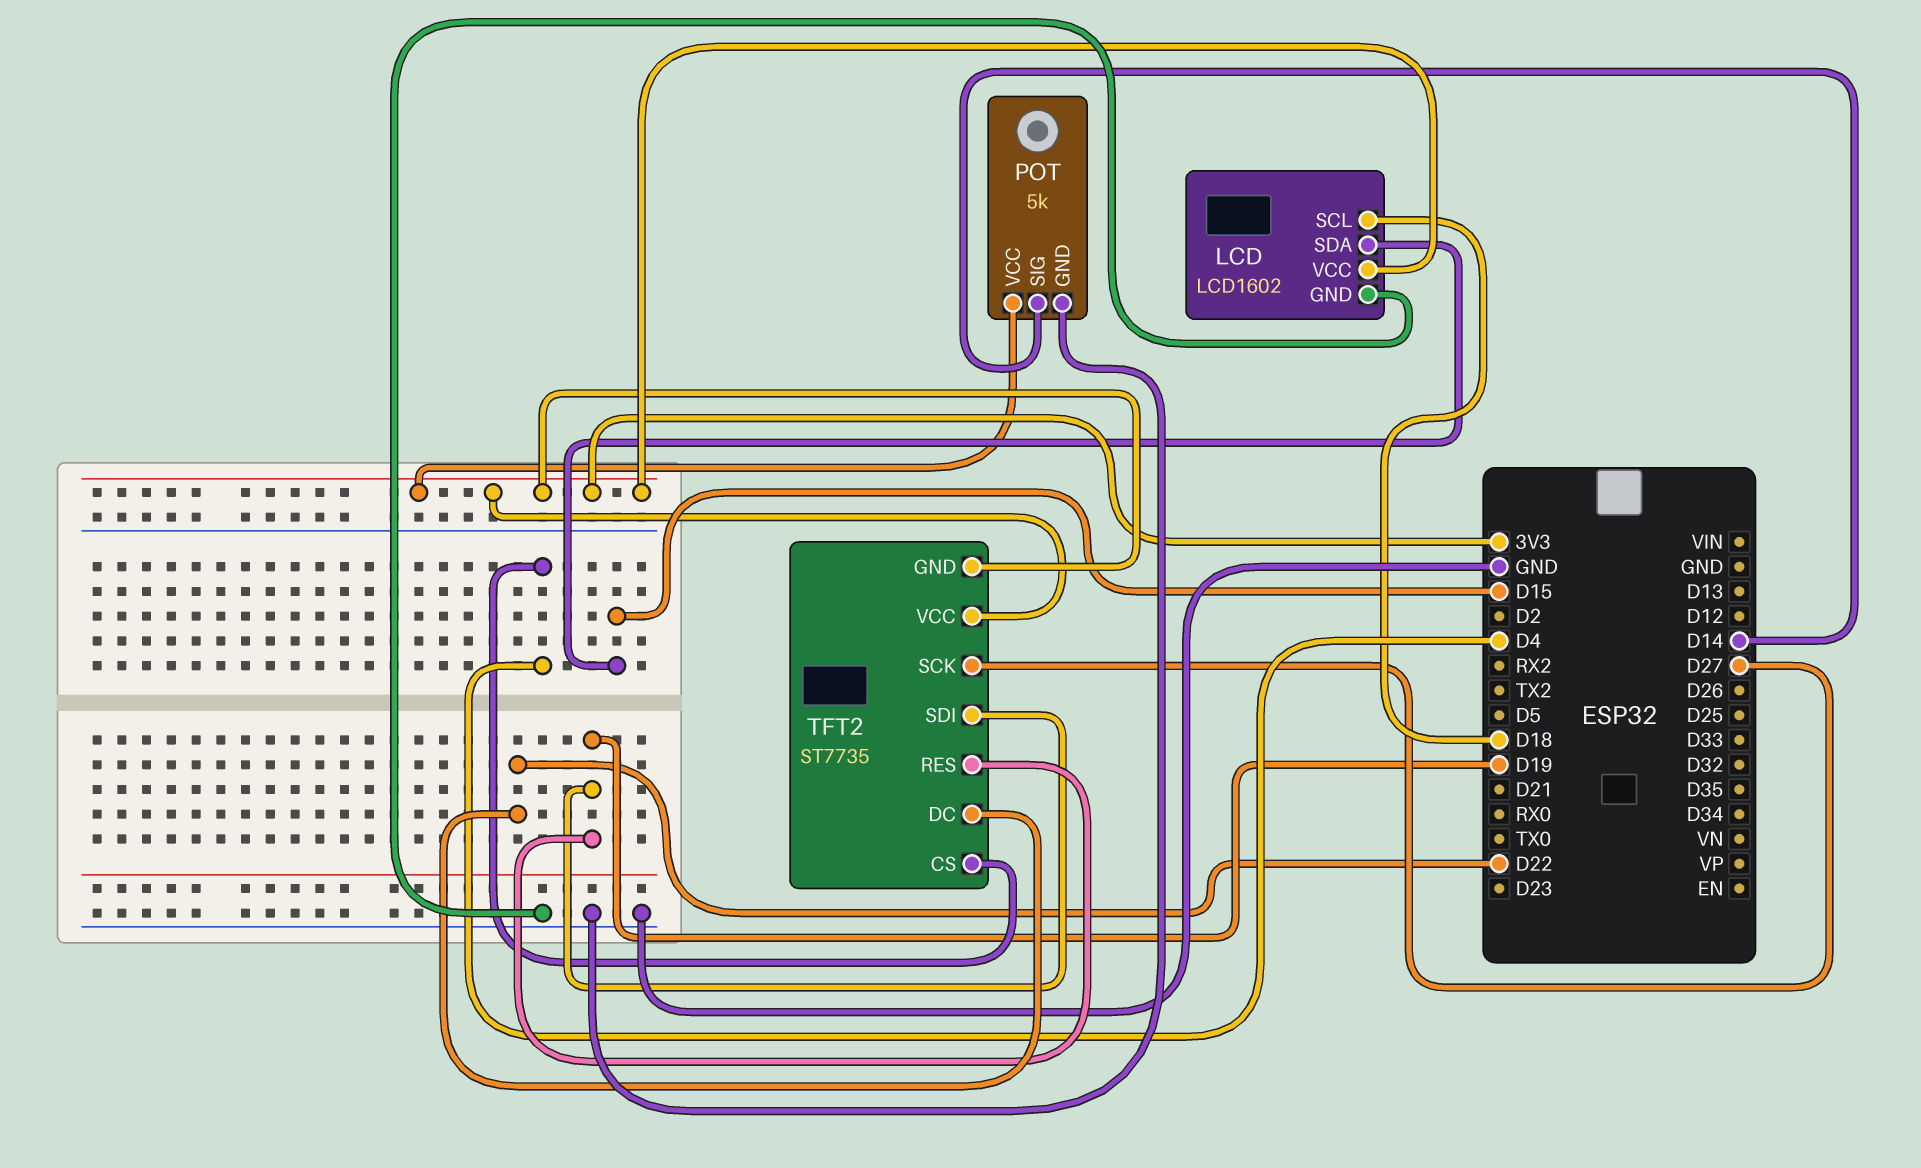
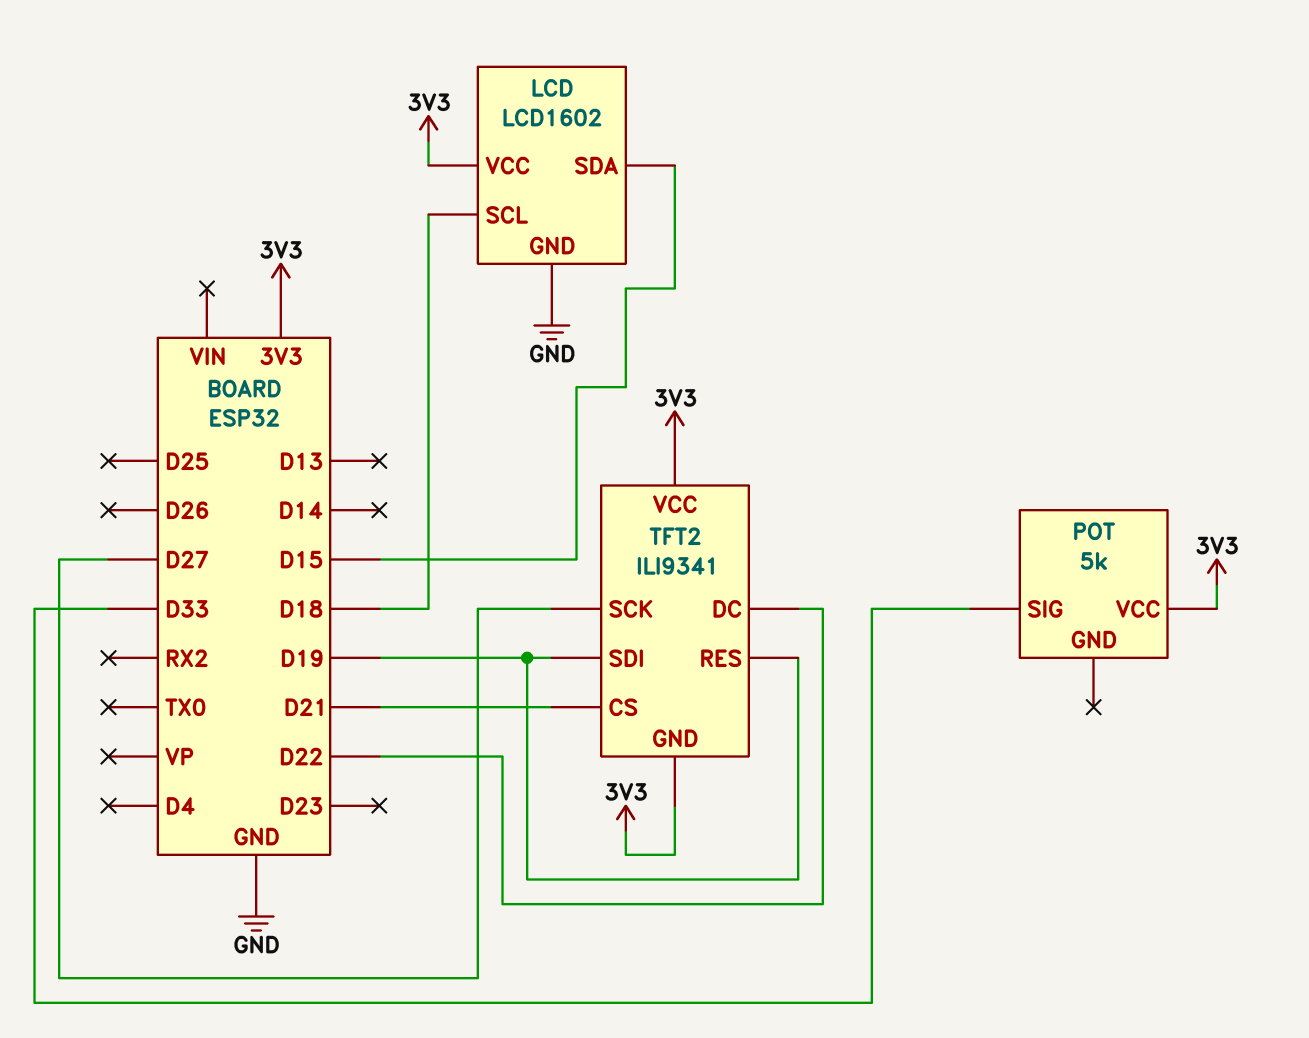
POT pin GND: GND -> none
POT pin SIG: D14 -> D33
TFT2: ST7735 -> ILI9341
TFT2 pin CS: D4 -> D21

